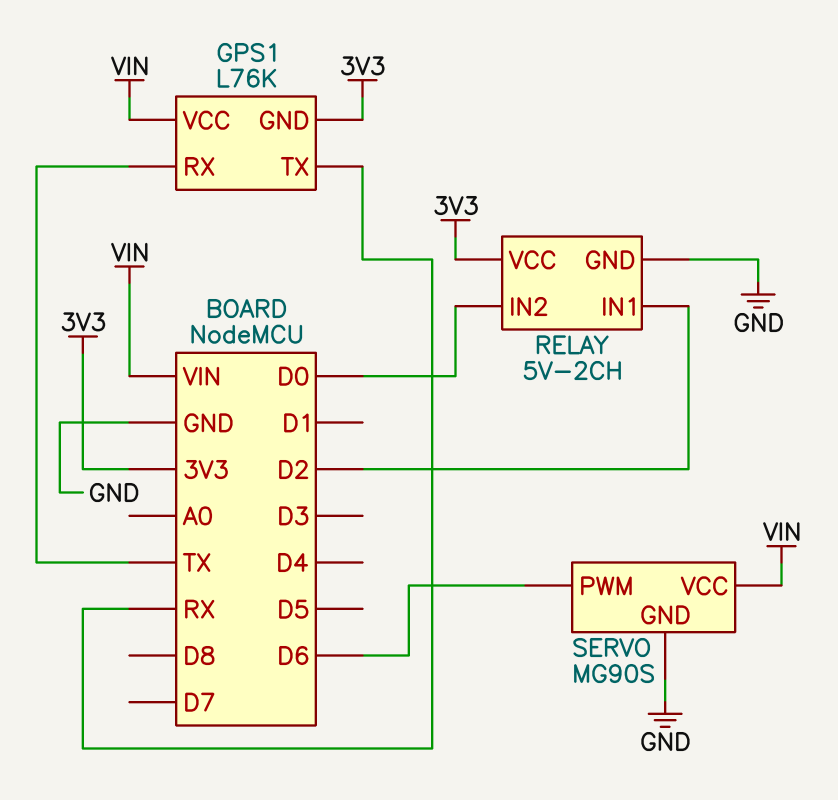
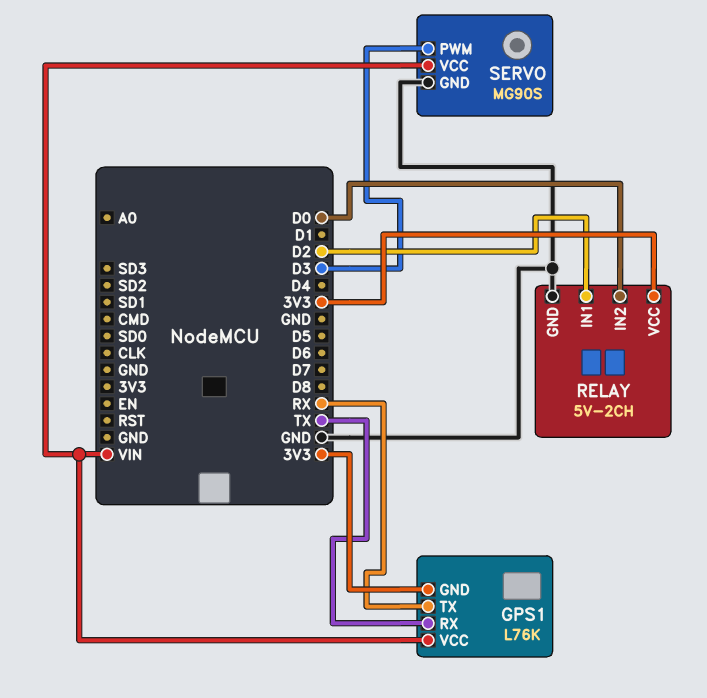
SERVO pin PWM: D6 -> D3

